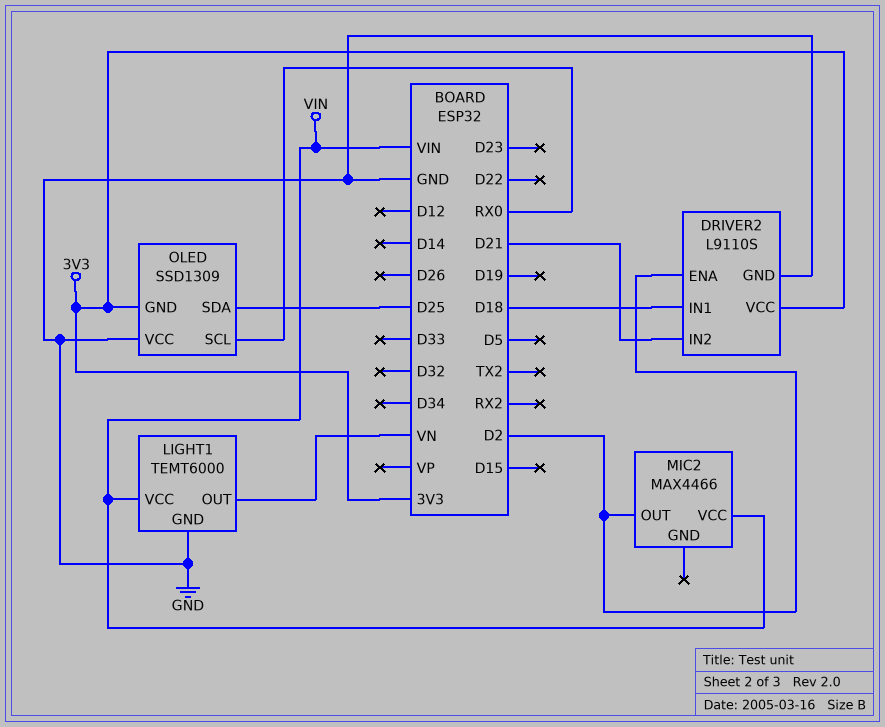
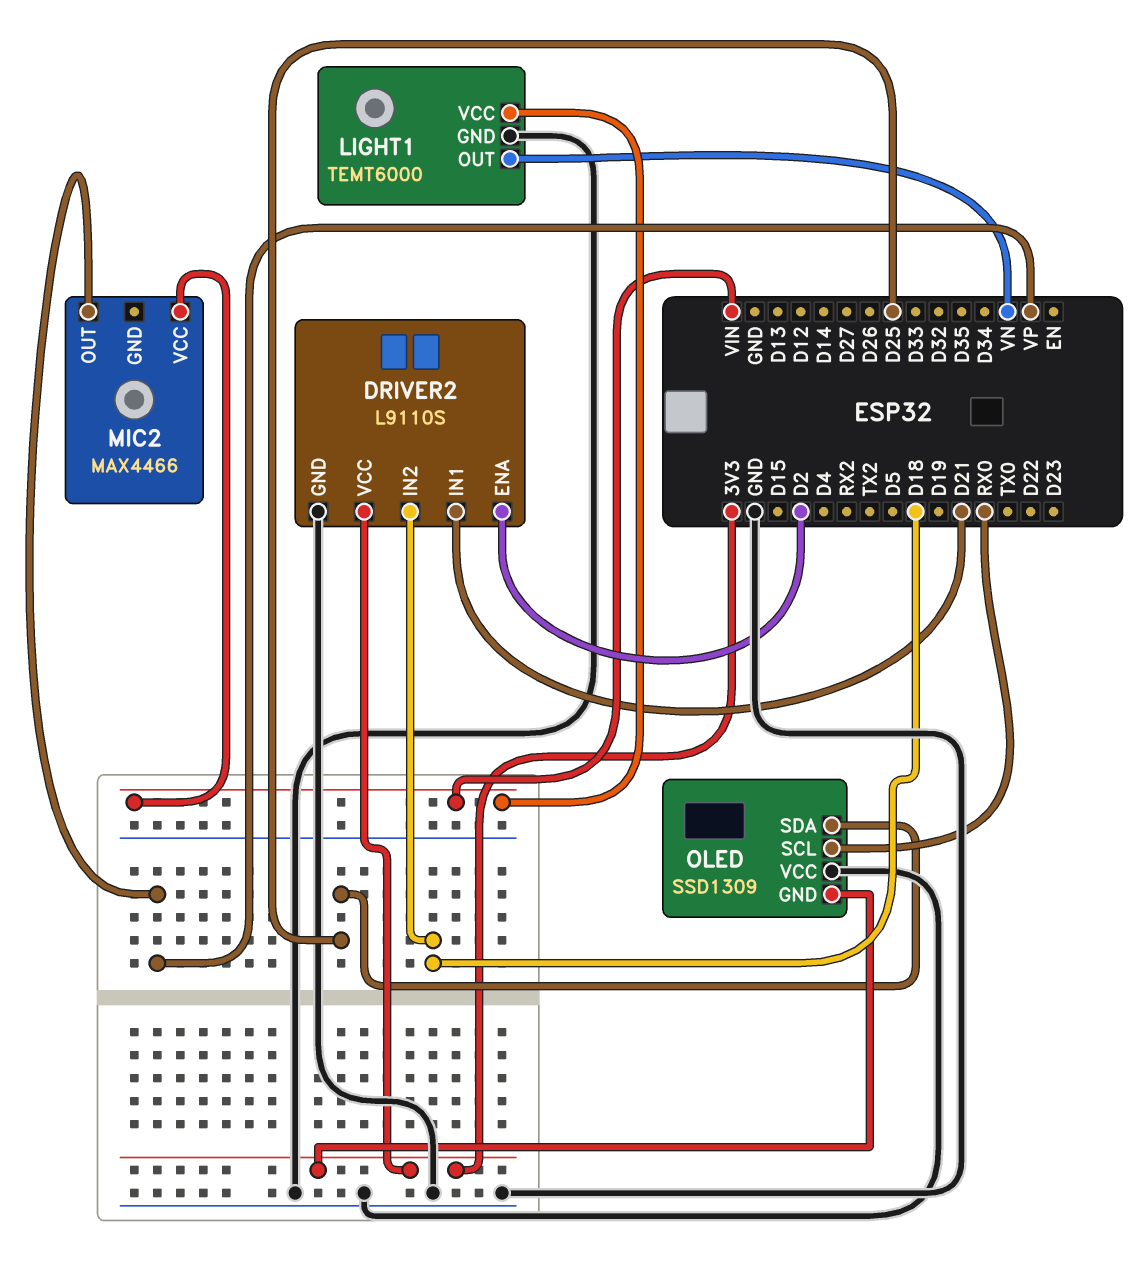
DRIVER2 pin IN1: D18 -> D21
DRIVER2 pin IN2: D21 -> D18
MIC2 pin OUT: D2 -> VP

